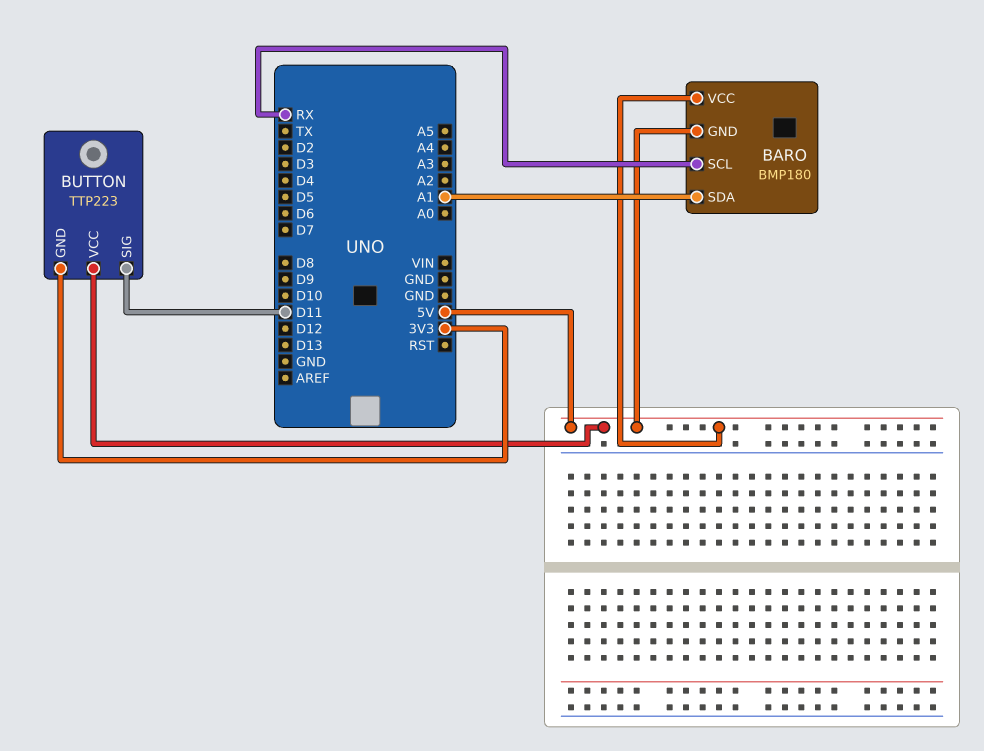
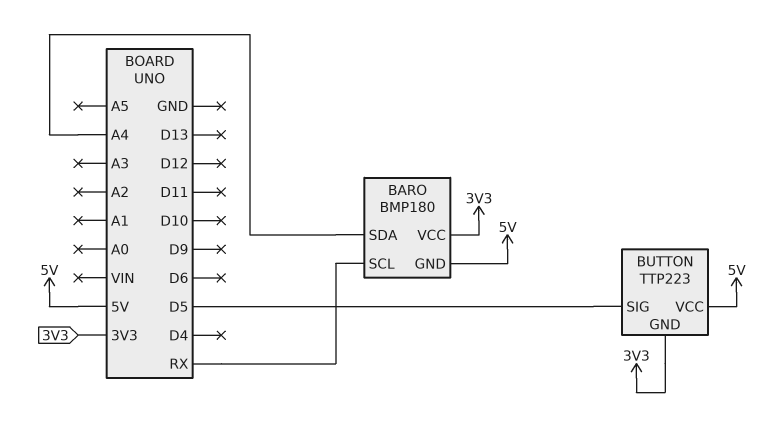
BARO pin SDA: A1 -> A4
BARO pin VCC: 5V -> 3V3
BUTTON pin SIG: D11 -> D5

